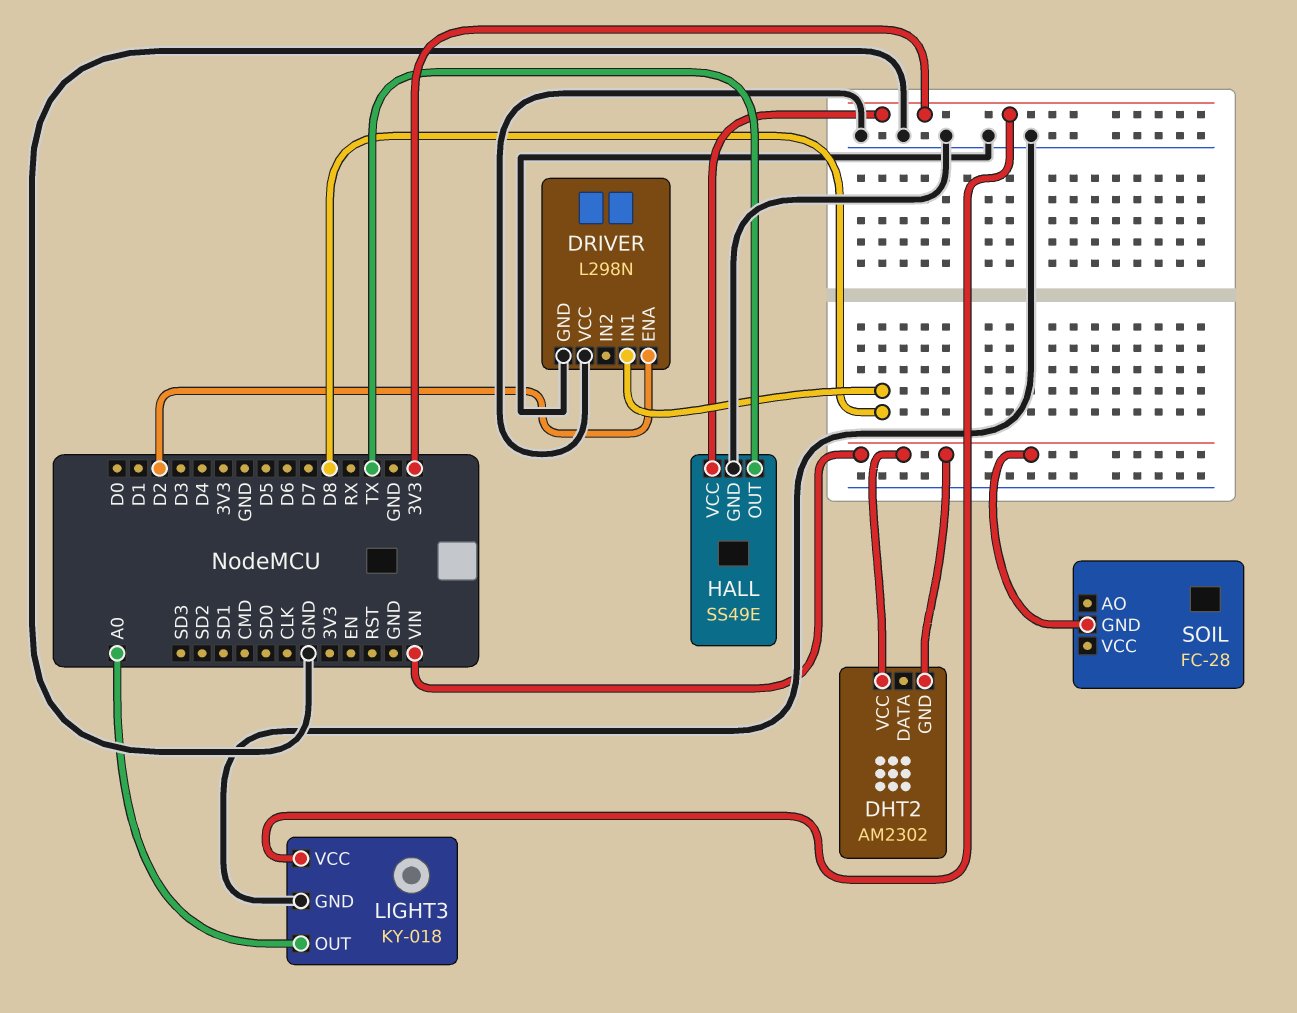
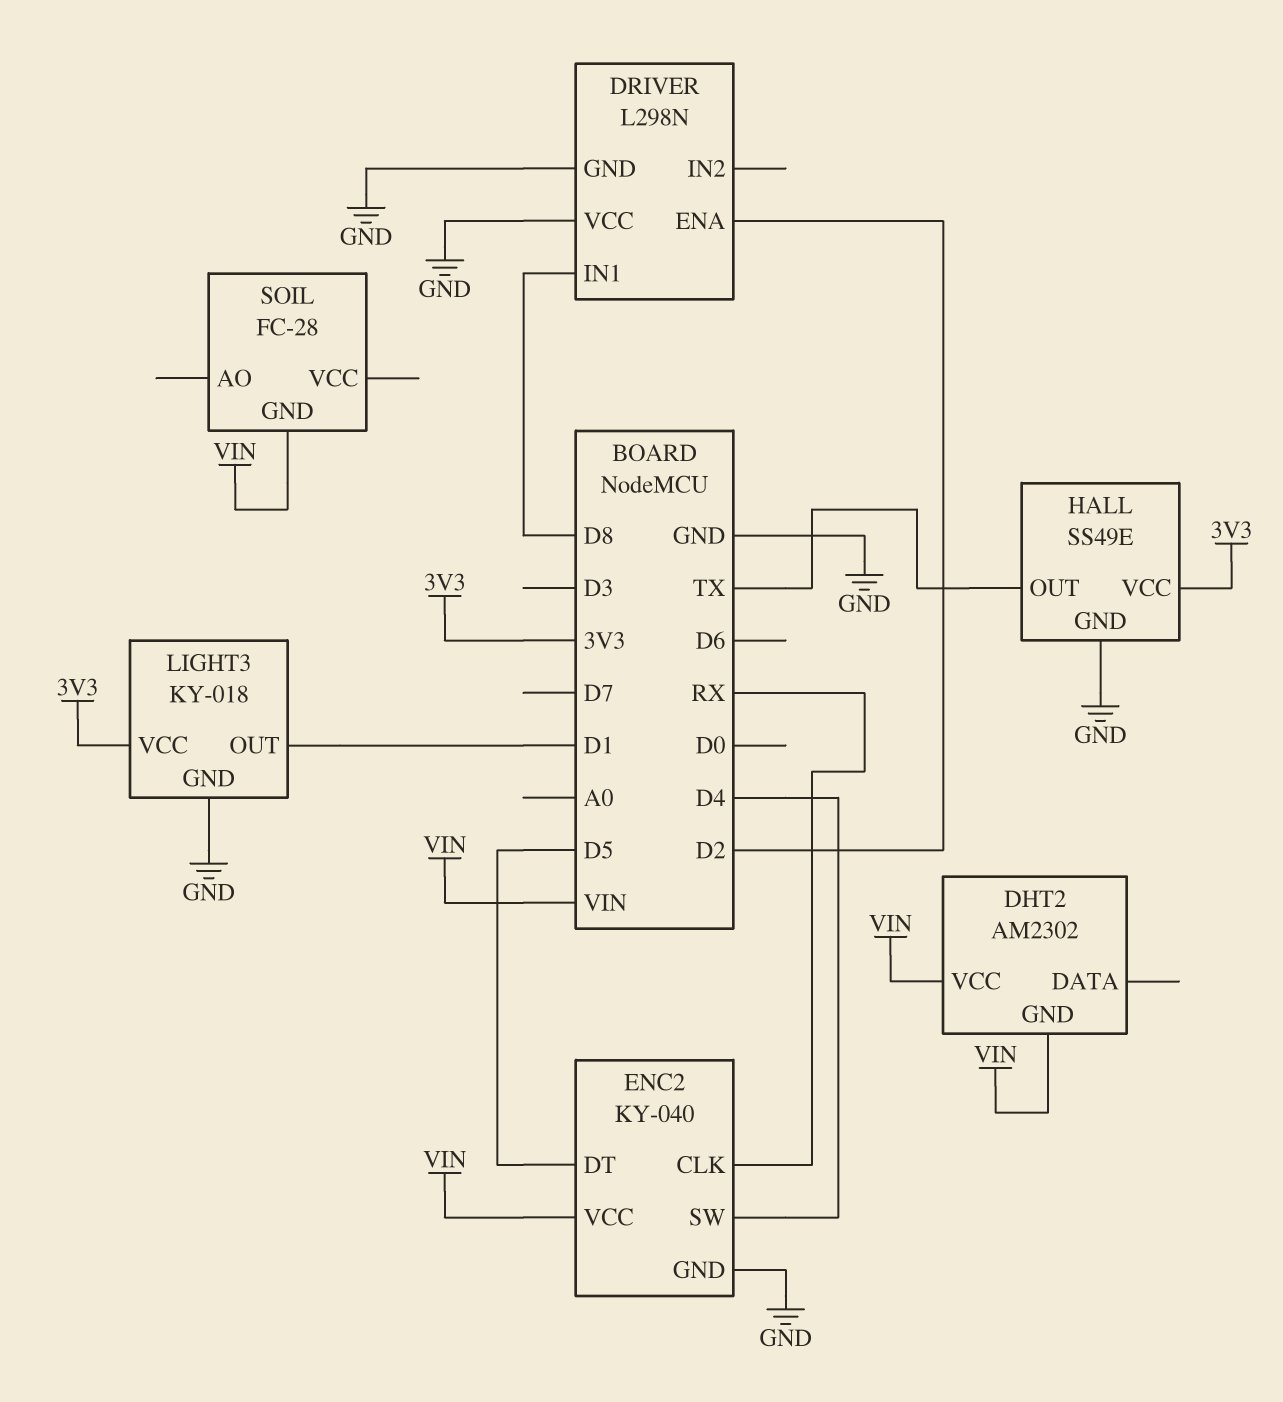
ENC2: none -> KY-040
ENC2 pin CLK: none -> RX
ENC2 pin DT: none -> D5
ENC2 pin GND: none -> GND
ENC2 pin SW: none -> D4
ENC2 pin VCC: none -> VIN
LIGHT3 pin OUT: A0 -> D1

